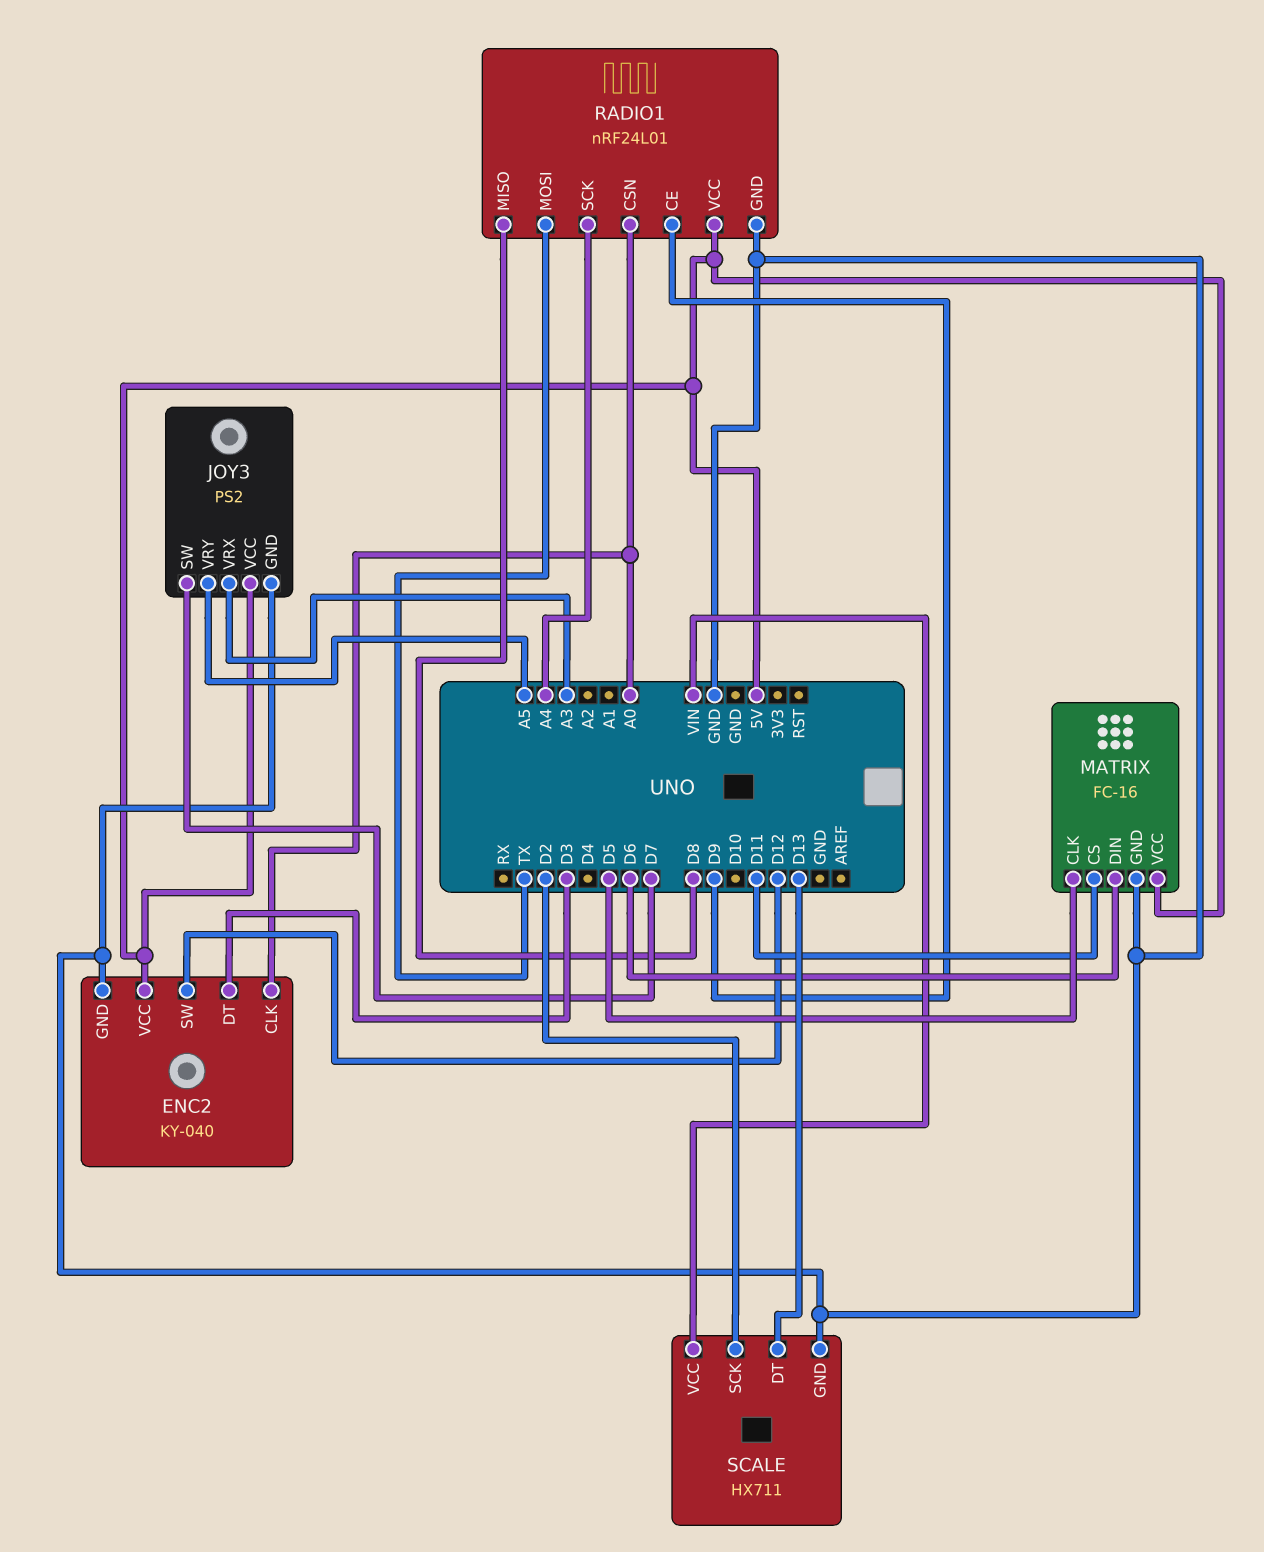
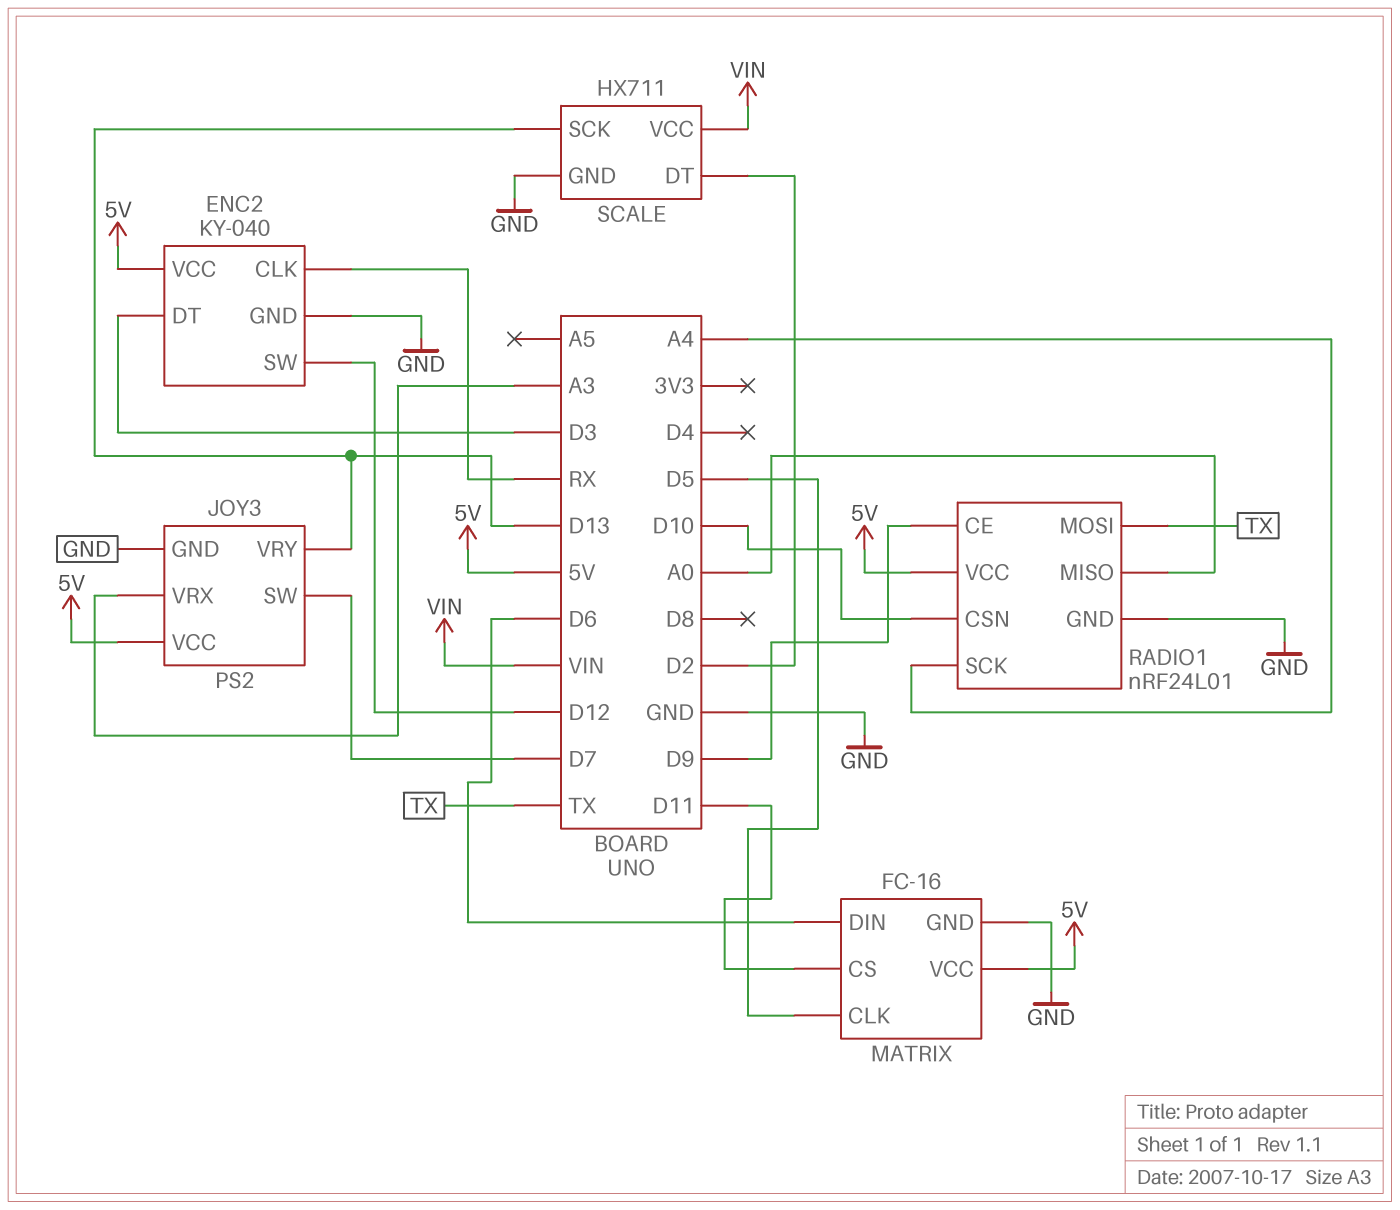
ENC2 pin CLK: A0 -> RX
JOY3 pin VRY: A5 -> D13
RADIO1 pin CSN: A0 -> D10
RADIO1 pin MISO: D8 -> A0
SCALE pin DT: D13 -> D2
SCALE pin SCK: D2 -> D13

